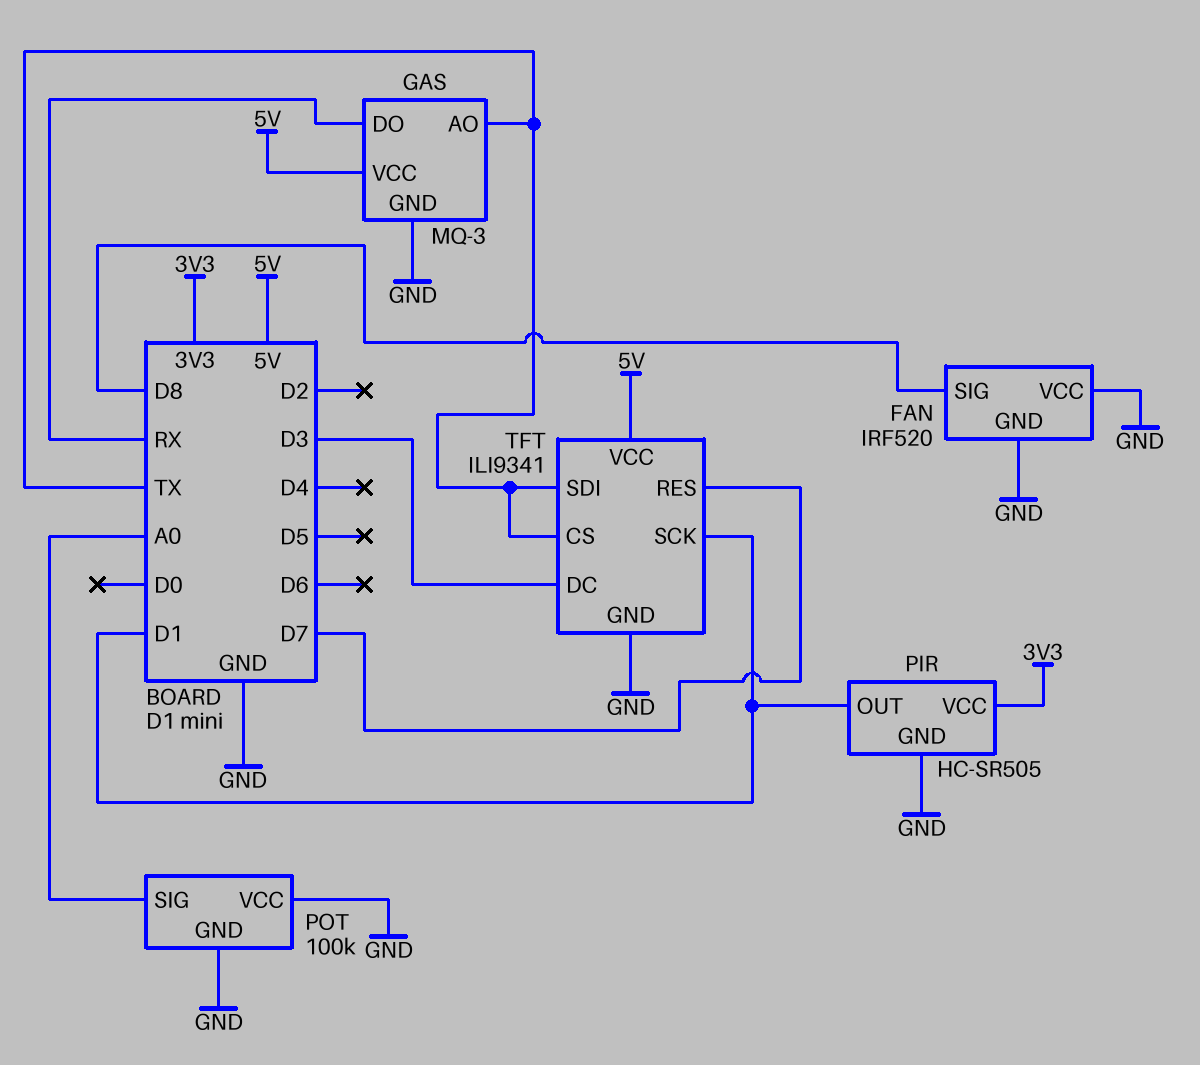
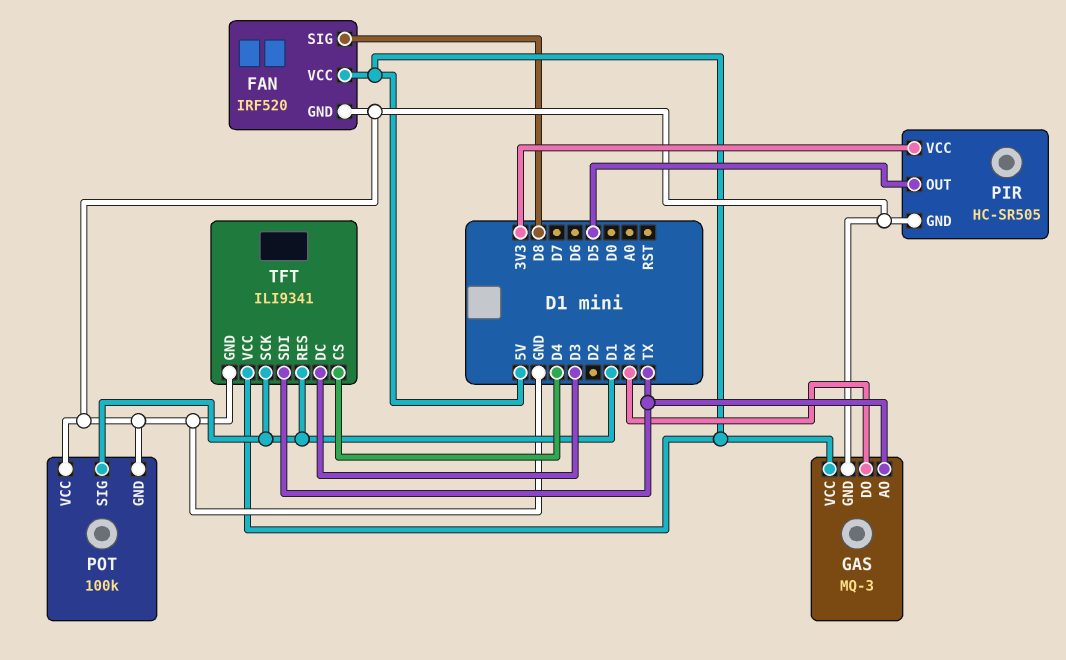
FAN pin VCC: GND -> 5V
PIR pin OUT: D1 -> D5
POT pin SIG: A0 -> D1
TFT pin CS: TX -> D4
TFT pin RES: D7 -> D1

